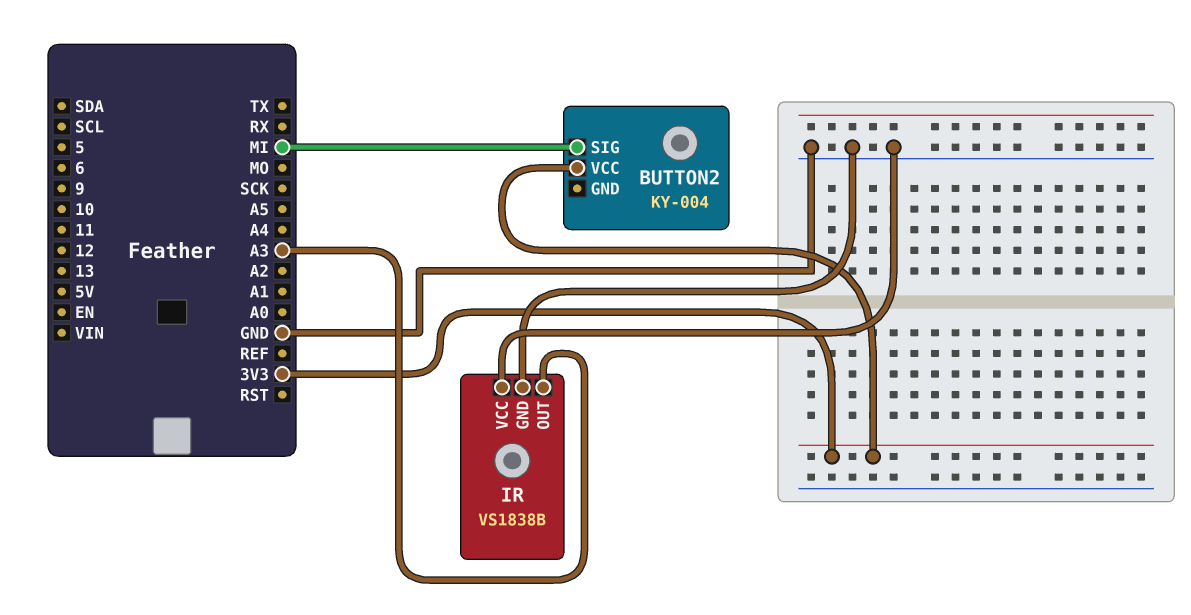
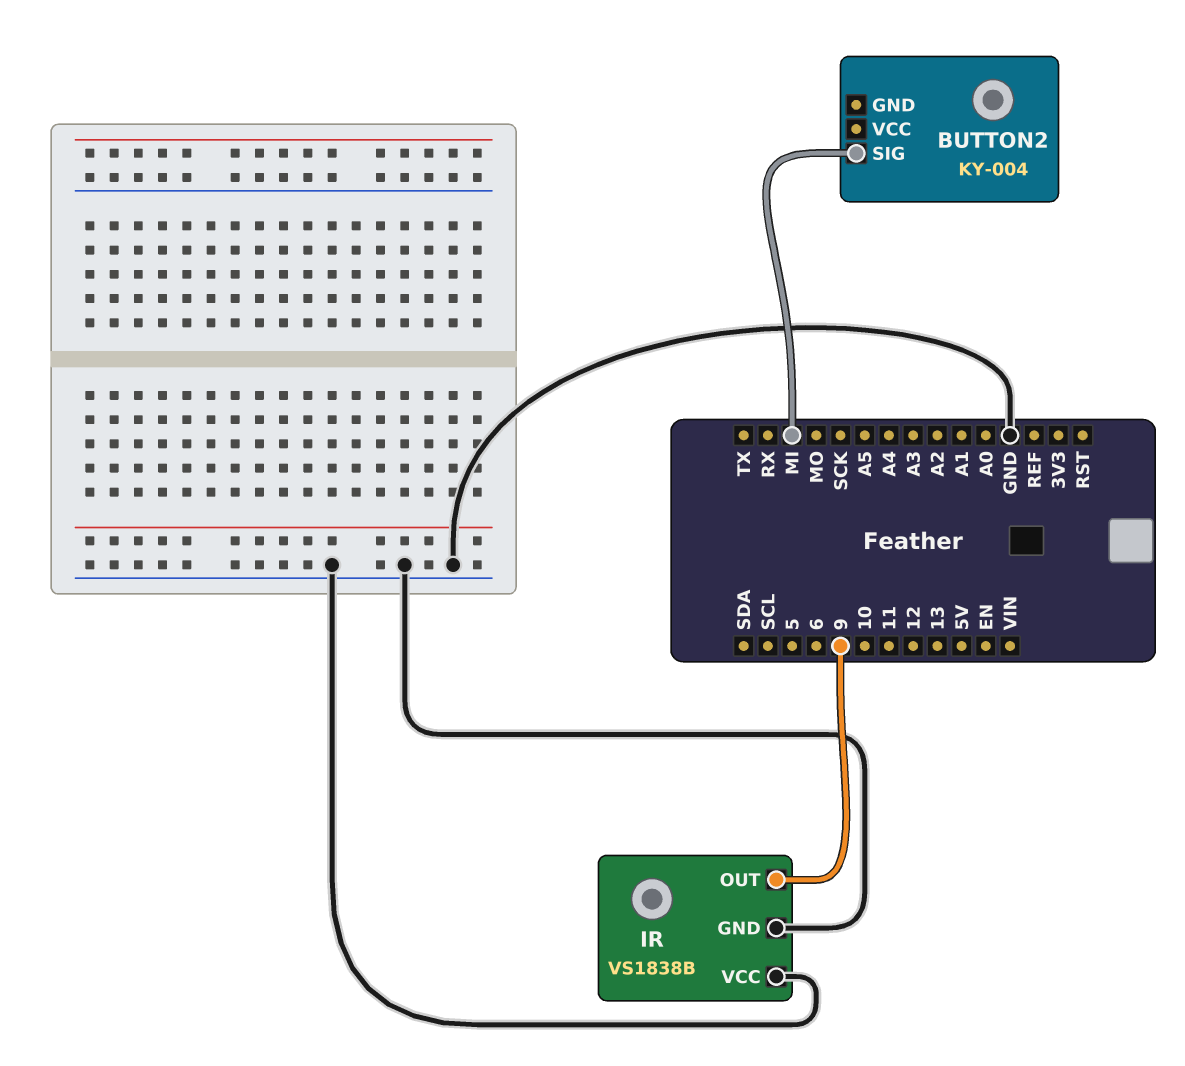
BUTTON2 pin VCC: 3V3 -> none
IR pin OUT: A3 -> 9

